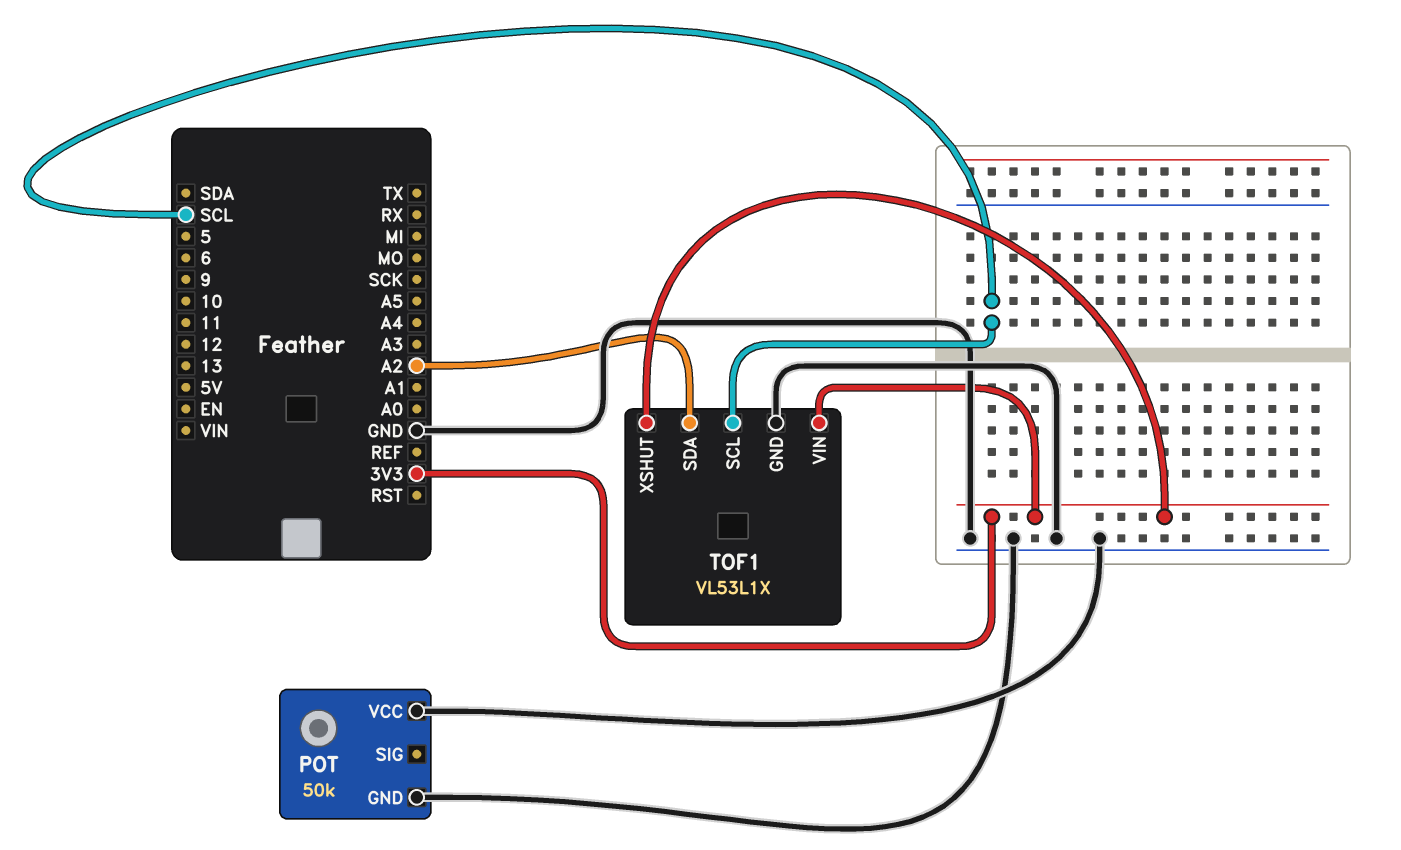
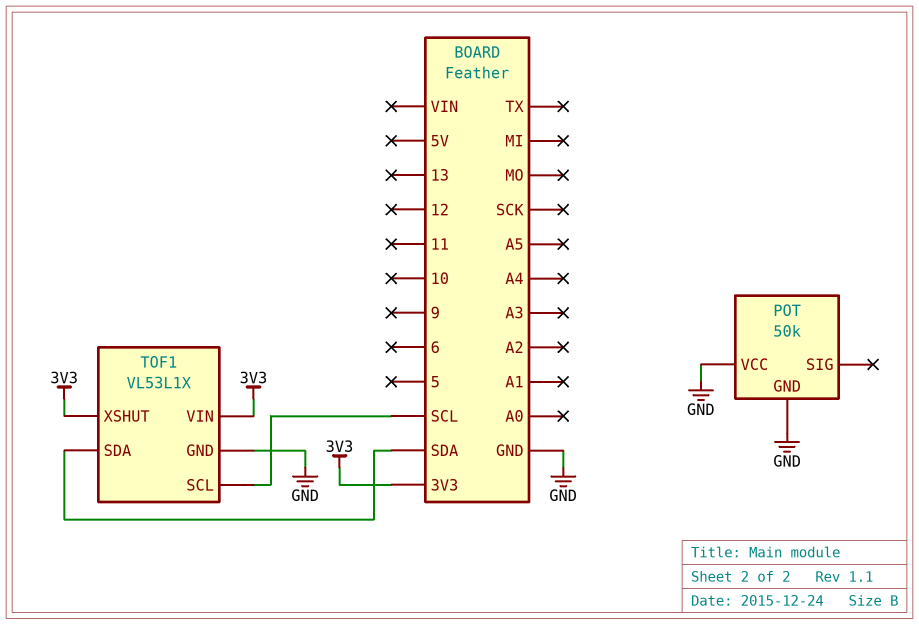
TOF1 pin SDA: A2 -> SDA

